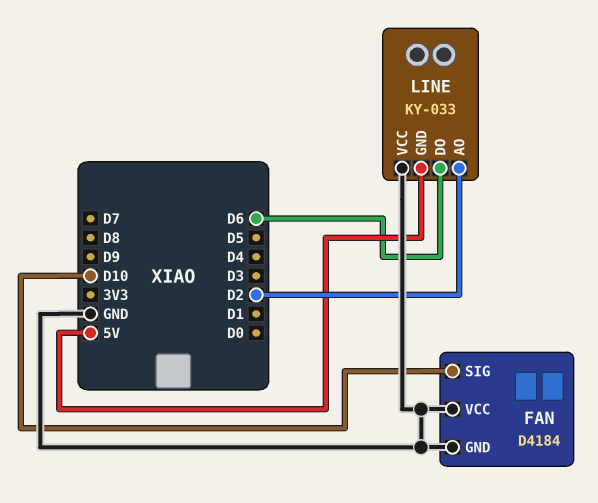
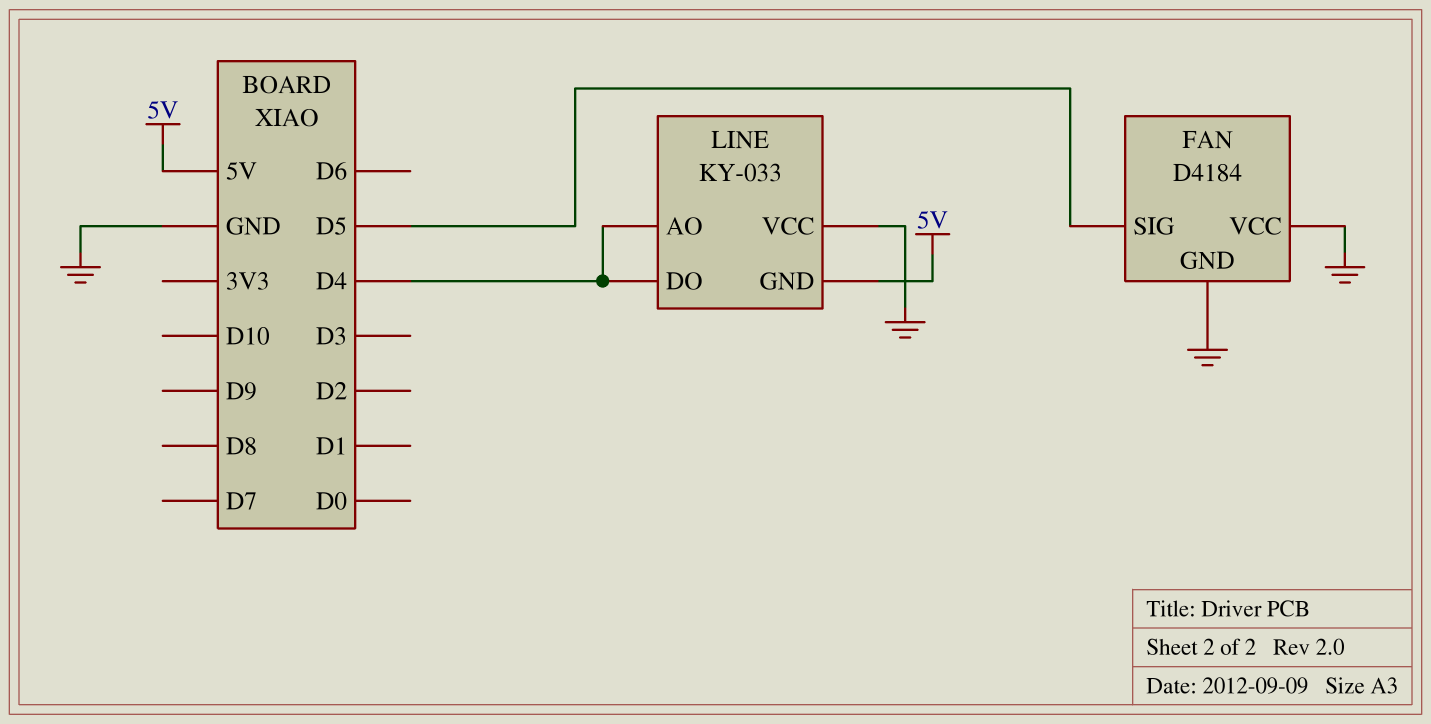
FAN pin SIG: D10 -> D5
LINE pin AO: D2 -> D4
LINE pin DO: D6 -> D4

